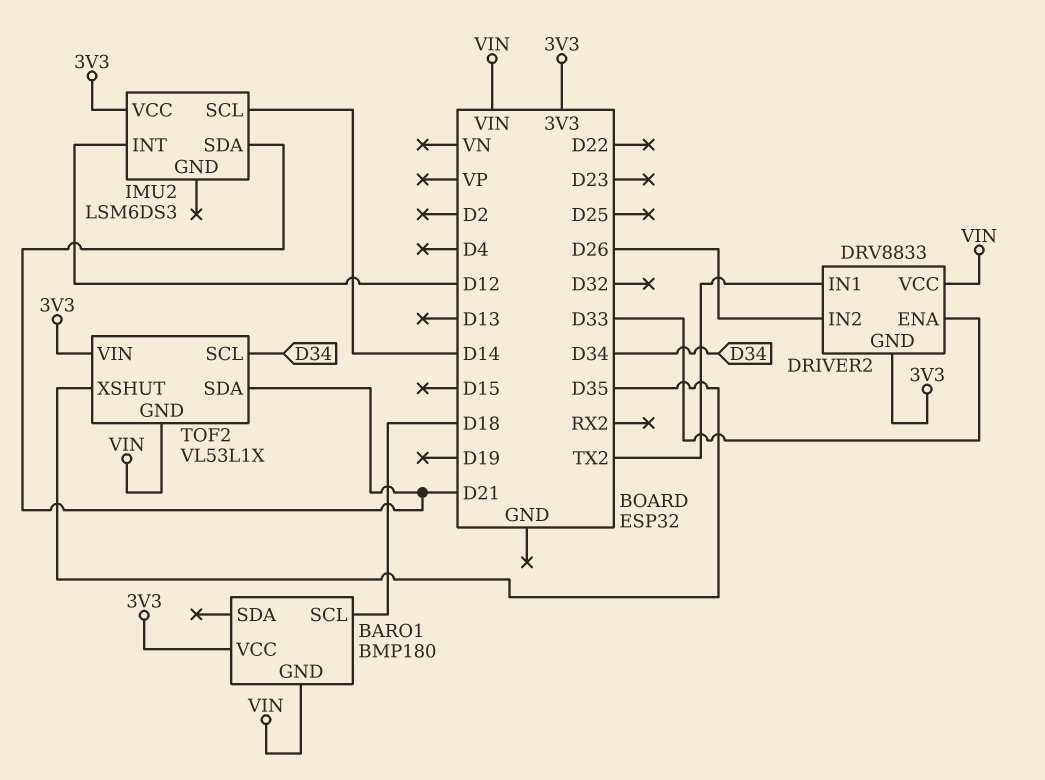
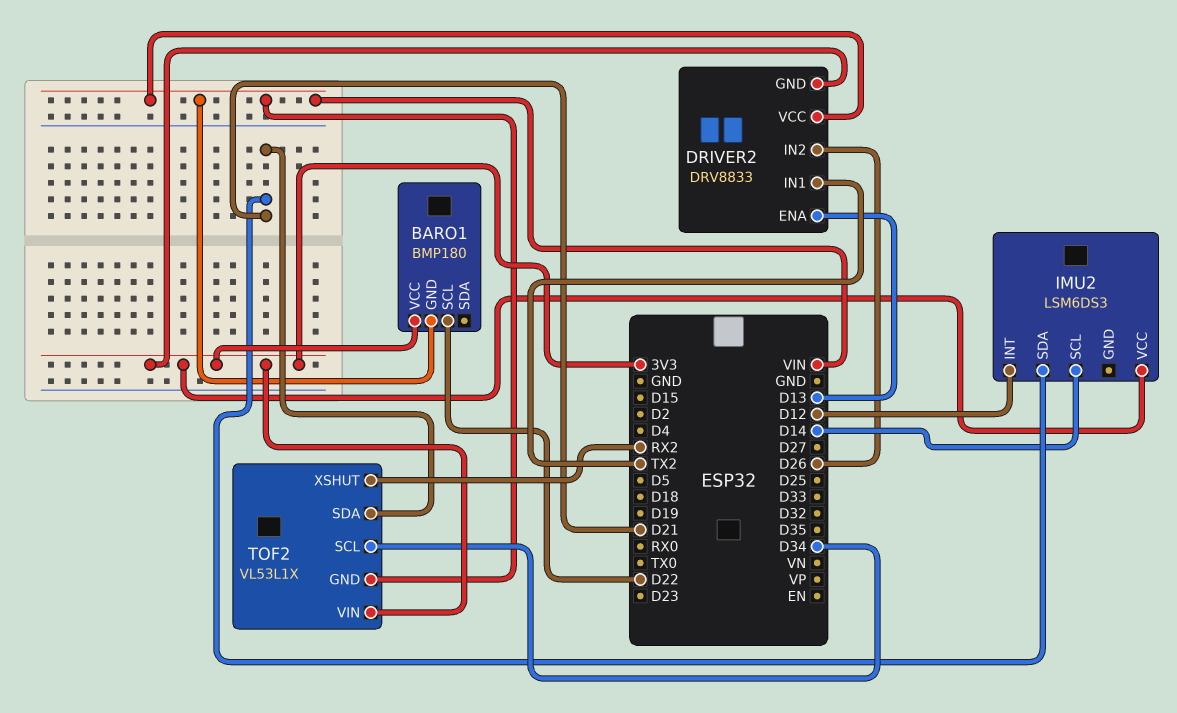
BARO1 pin SCL: D18 -> D22
DRIVER2 pin ENA: D33 -> D13
TOF2 pin XSHUT: D35 -> RX2

